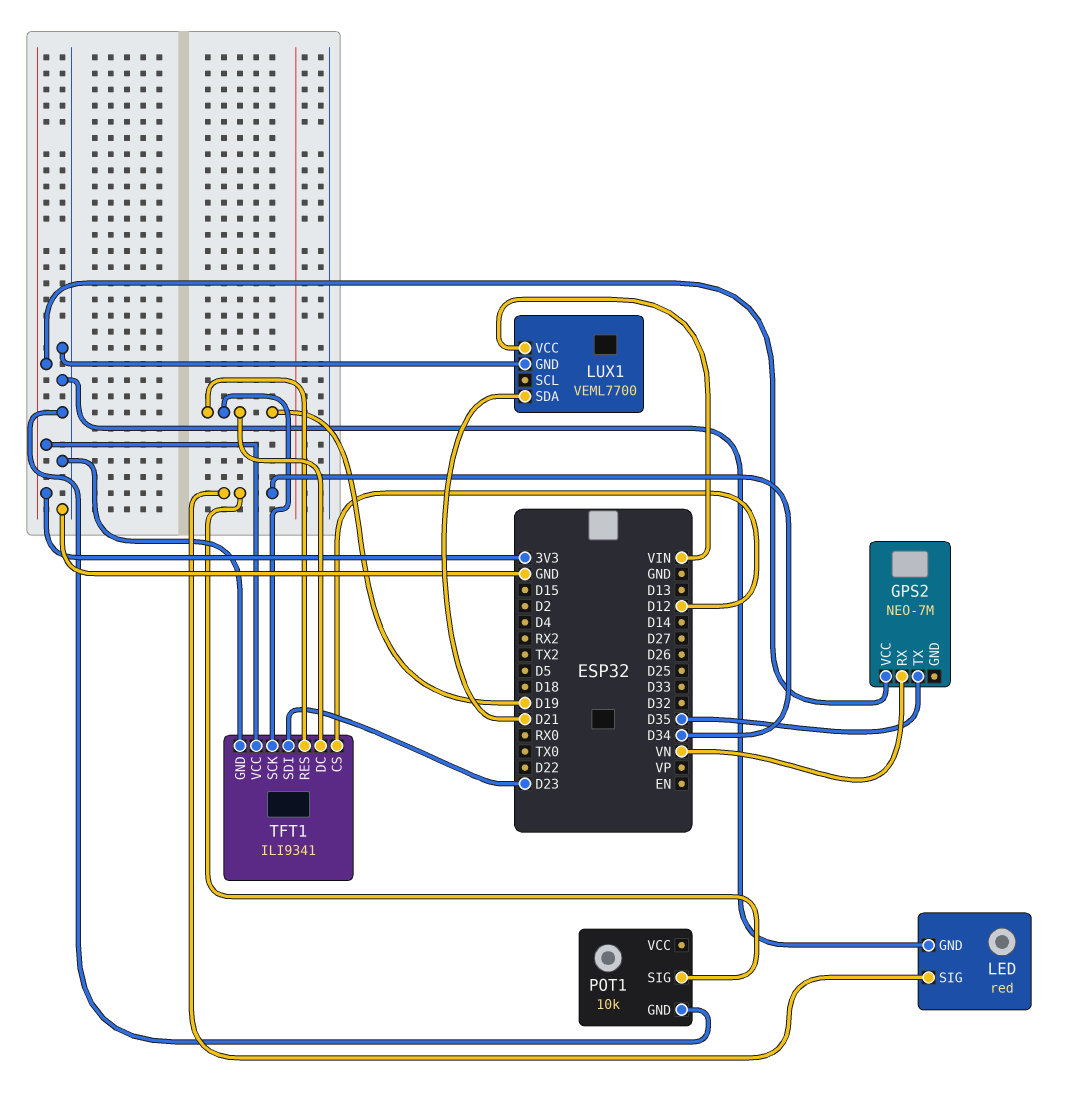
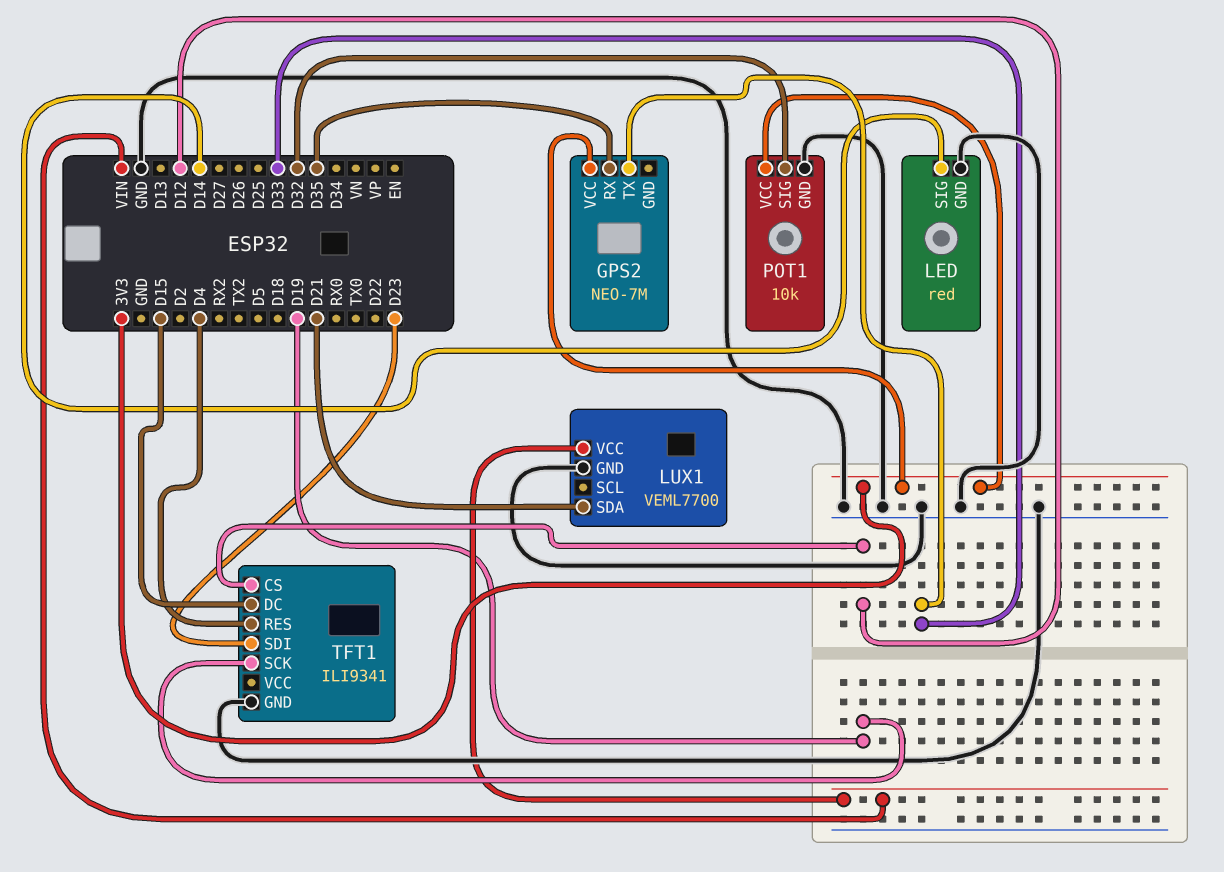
GPS2 pin RX: VN -> D35
GPS2 pin TX: D35 -> D33
LED pin SIG: D34 -> D14
POT1 pin SIG: D34 -> D32
POT1 pin VCC: none -> 3V3
TFT1 pin DC: D19 -> D15
TFT1 pin RES: D19 -> D4
TFT1 pin VCC: 3V3 -> none

